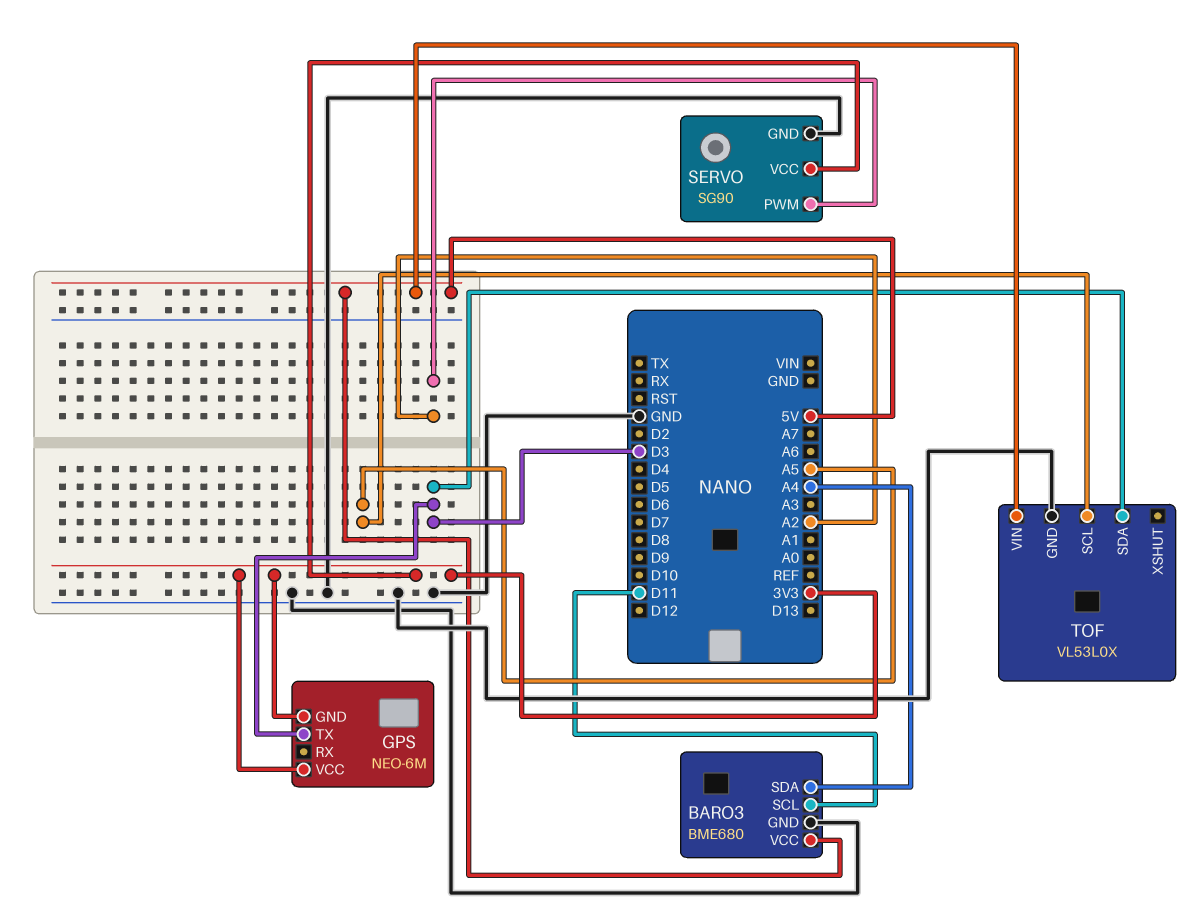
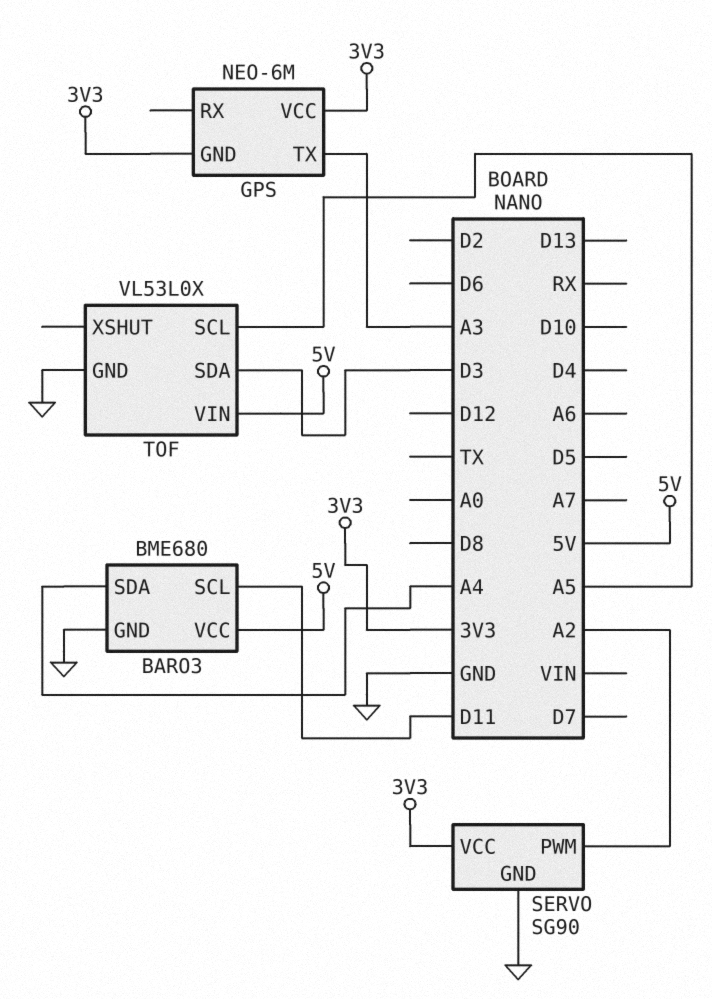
GPS pin TX: D3 -> A3

